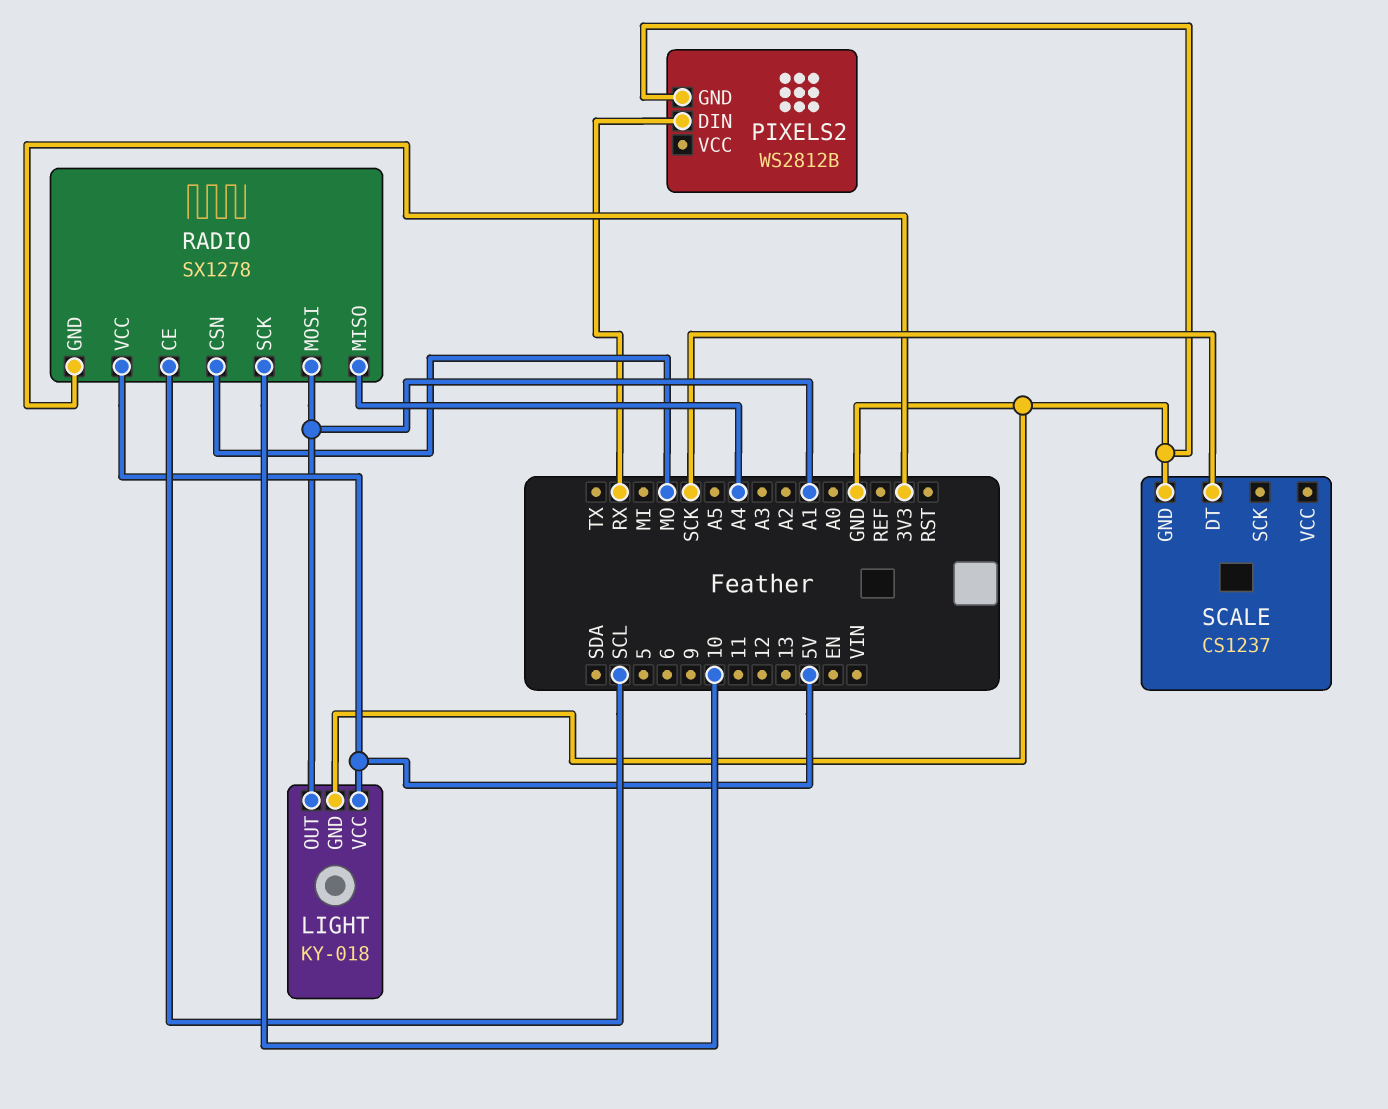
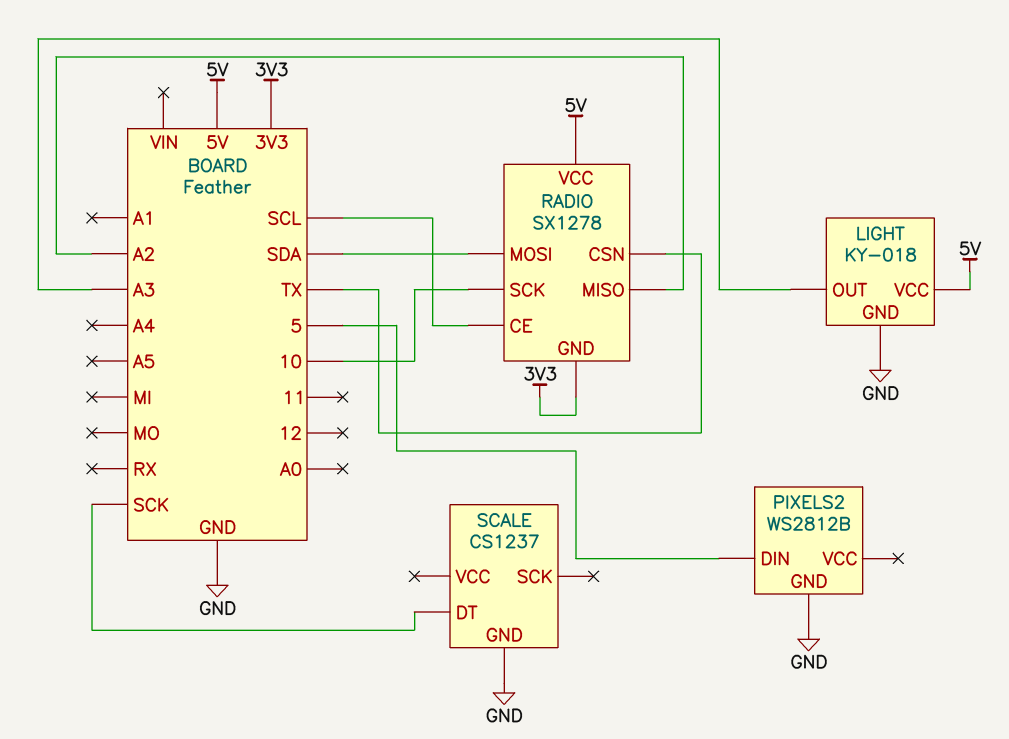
LIGHT pin OUT: A1 -> A3
PIXELS2 pin DIN: RX -> 5
RADIO pin CSN: MO -> TX
RADIO pin MISO: A4 -> A2
RADIO pin MOSI: A1 -> SDA

